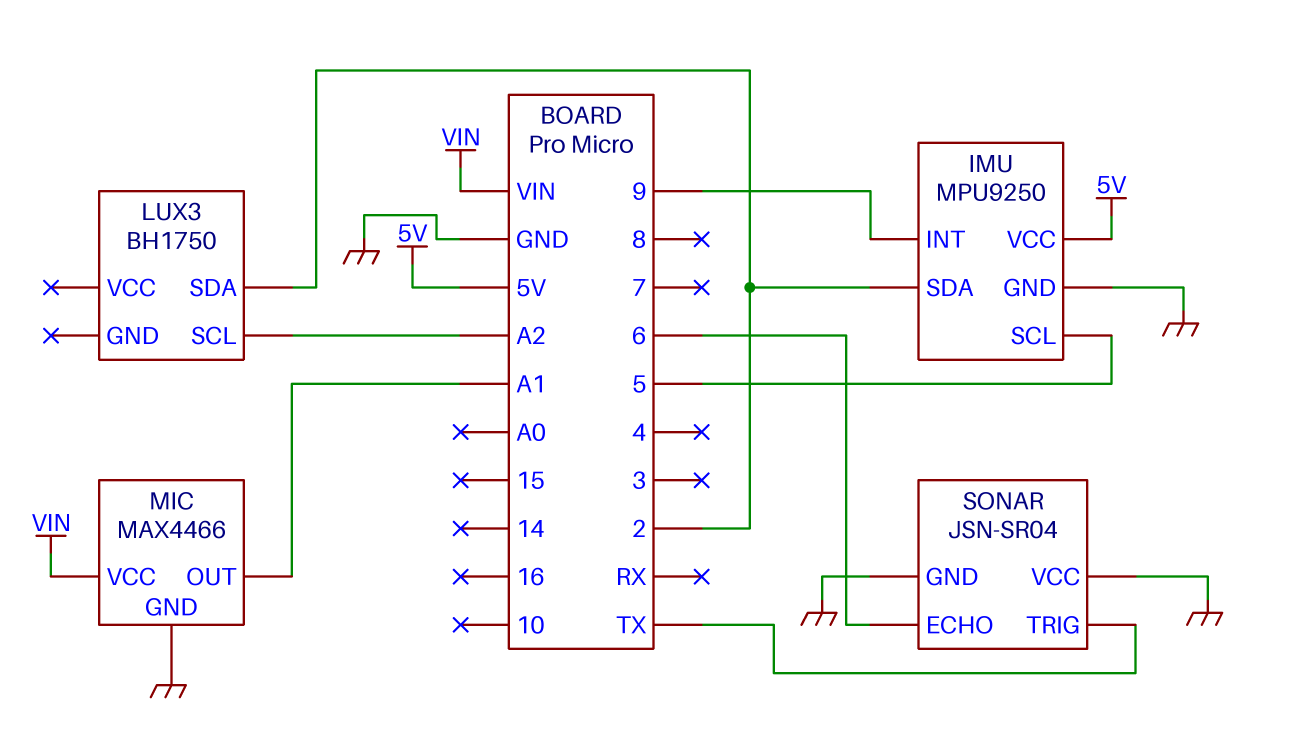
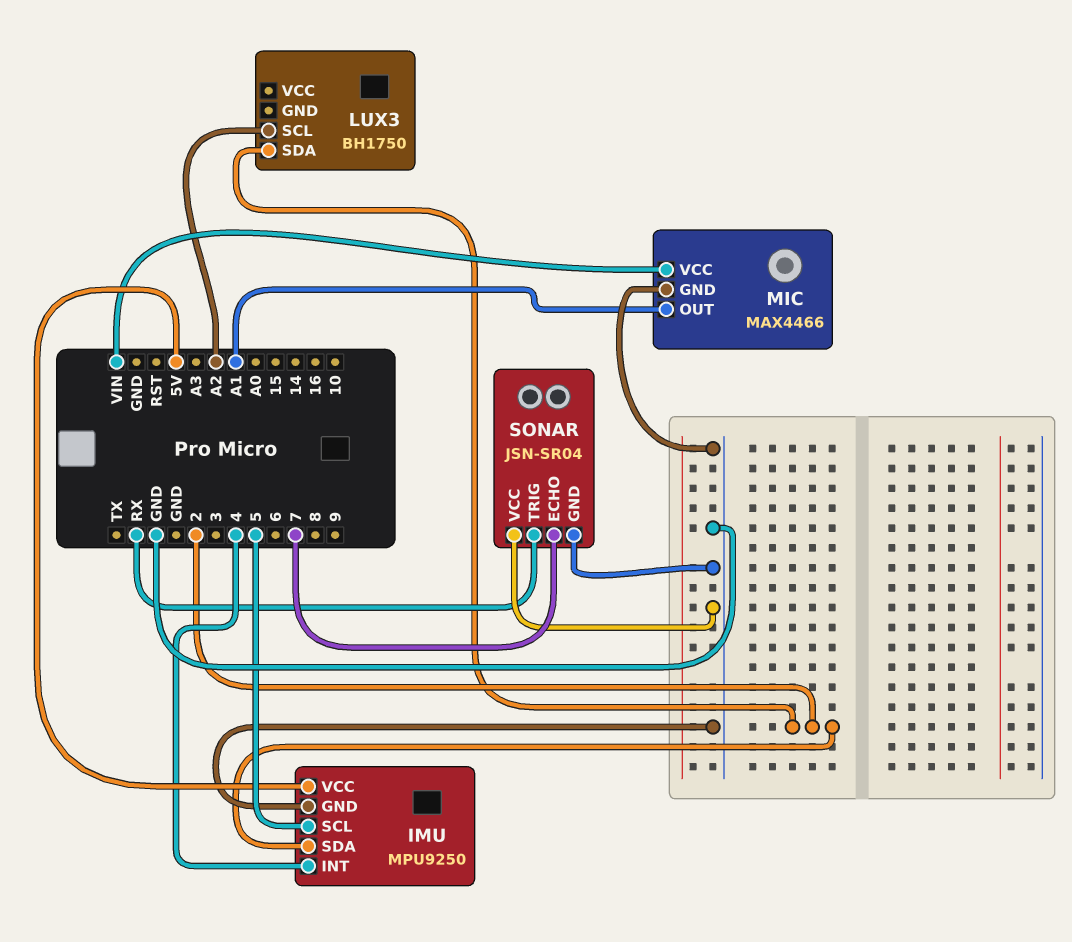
IMU pin INT: 9 -> 4
SONAR pin ECHO: 6 -> 7
SONAR pin TRIG: TX -> RX

